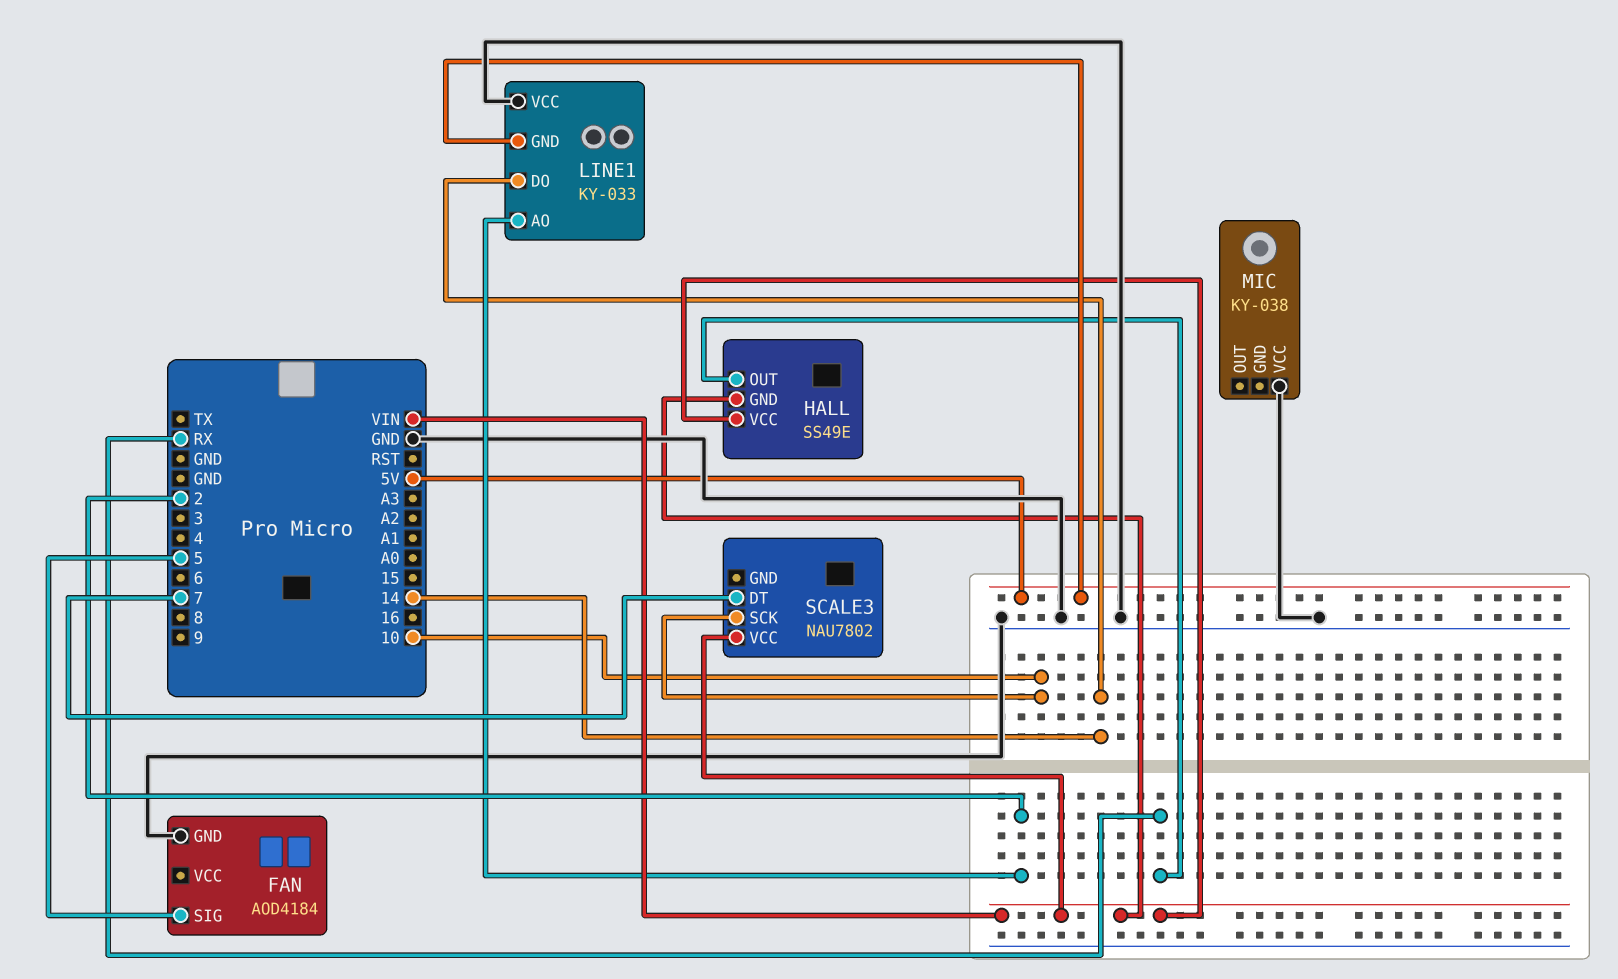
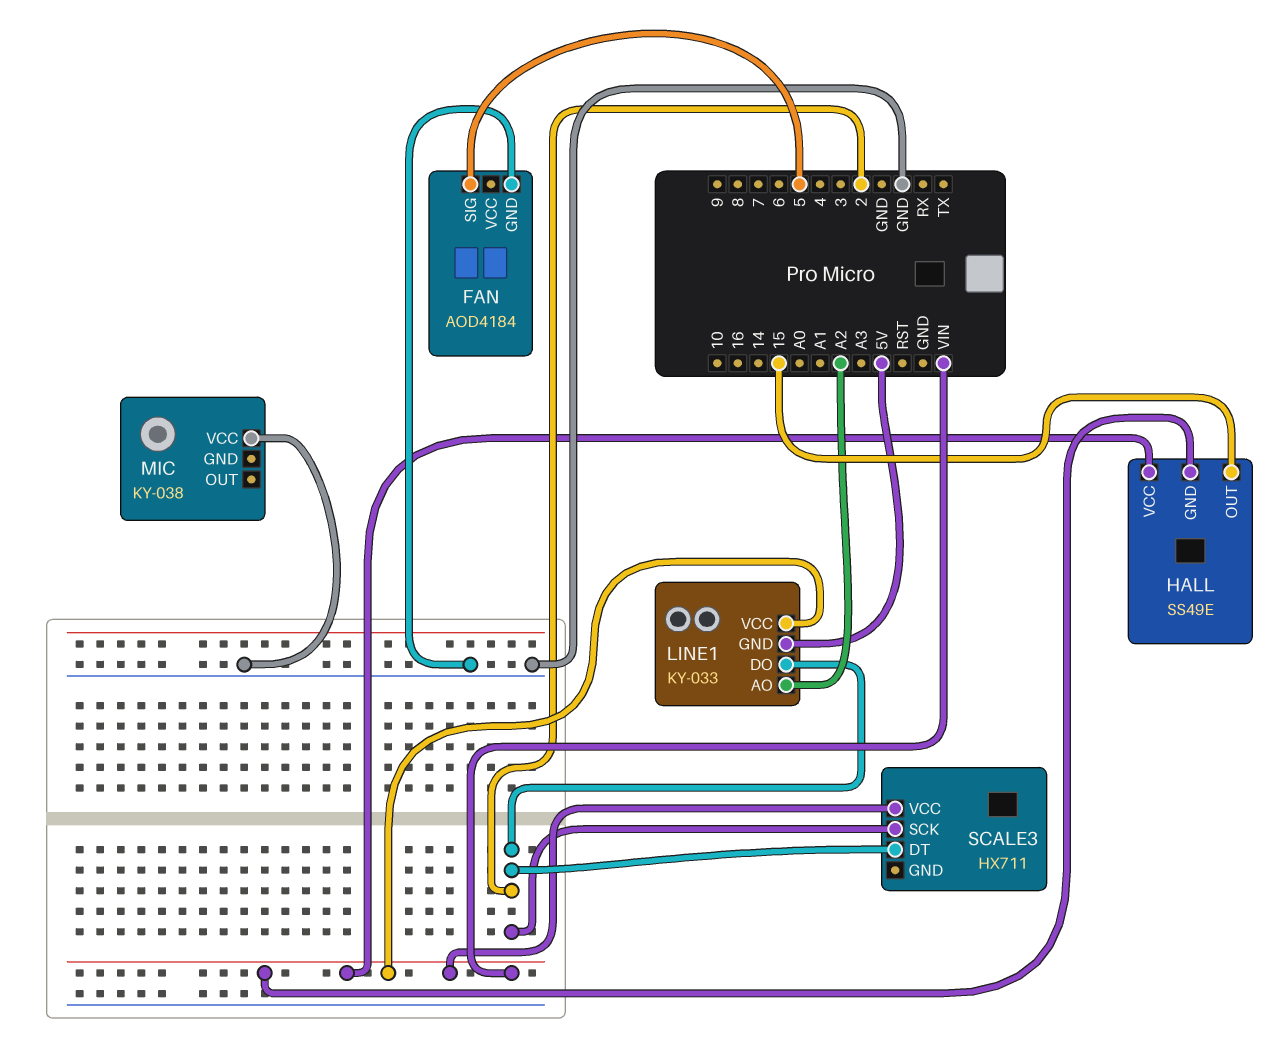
HALL pin OUT: RX -> 15
LINE1 pin AO: 2 -> A2
LINE1 pin DO: 14 -> 2
LINE1 pin VCC: GND -> VIN
SCALE3: NAU7802 -> HX711
SCALE3 pin DT: 7 -> 2
SCALE3 pin SCK: 10 -> 2

